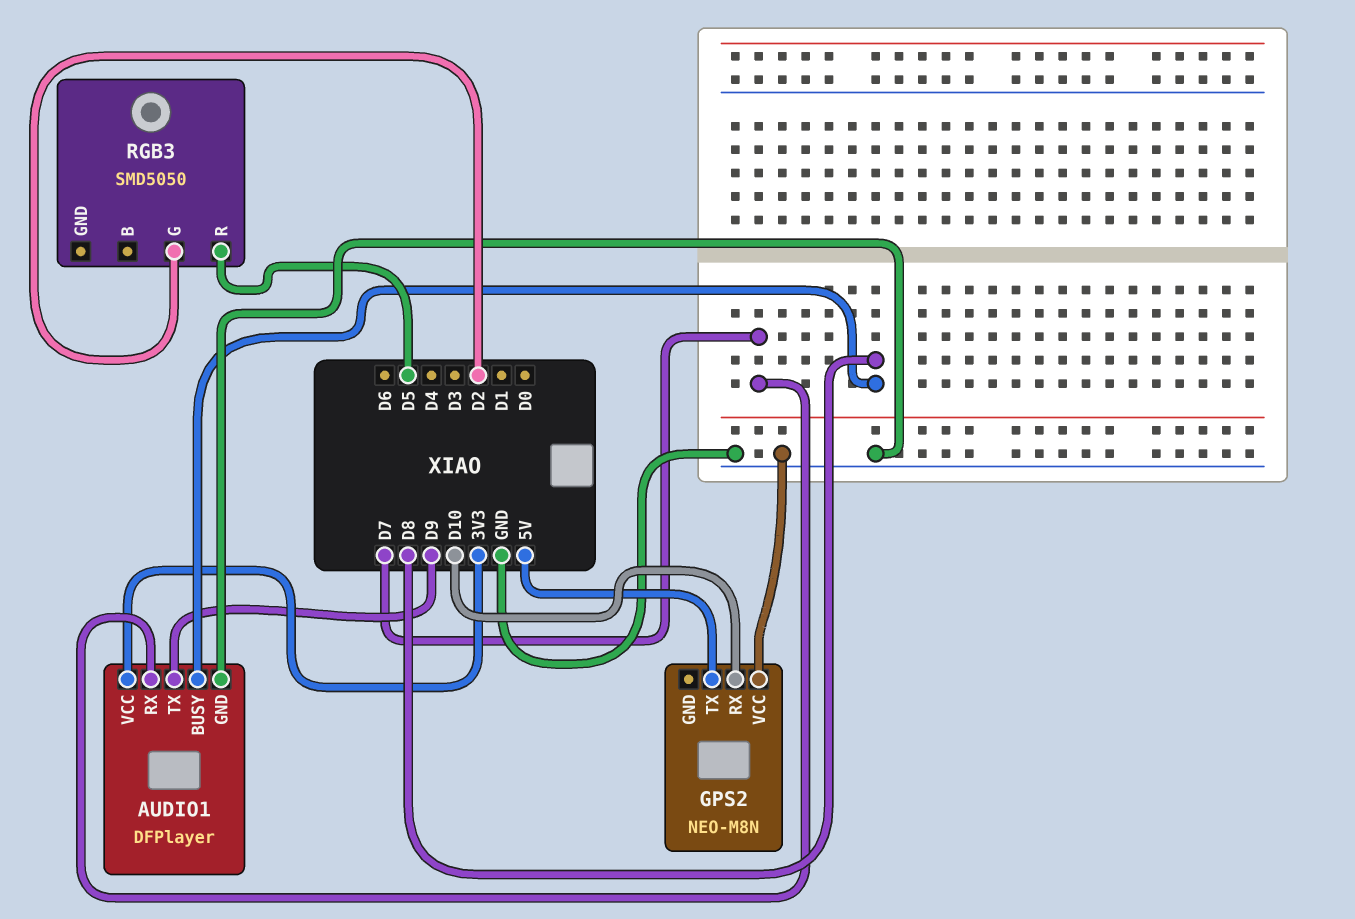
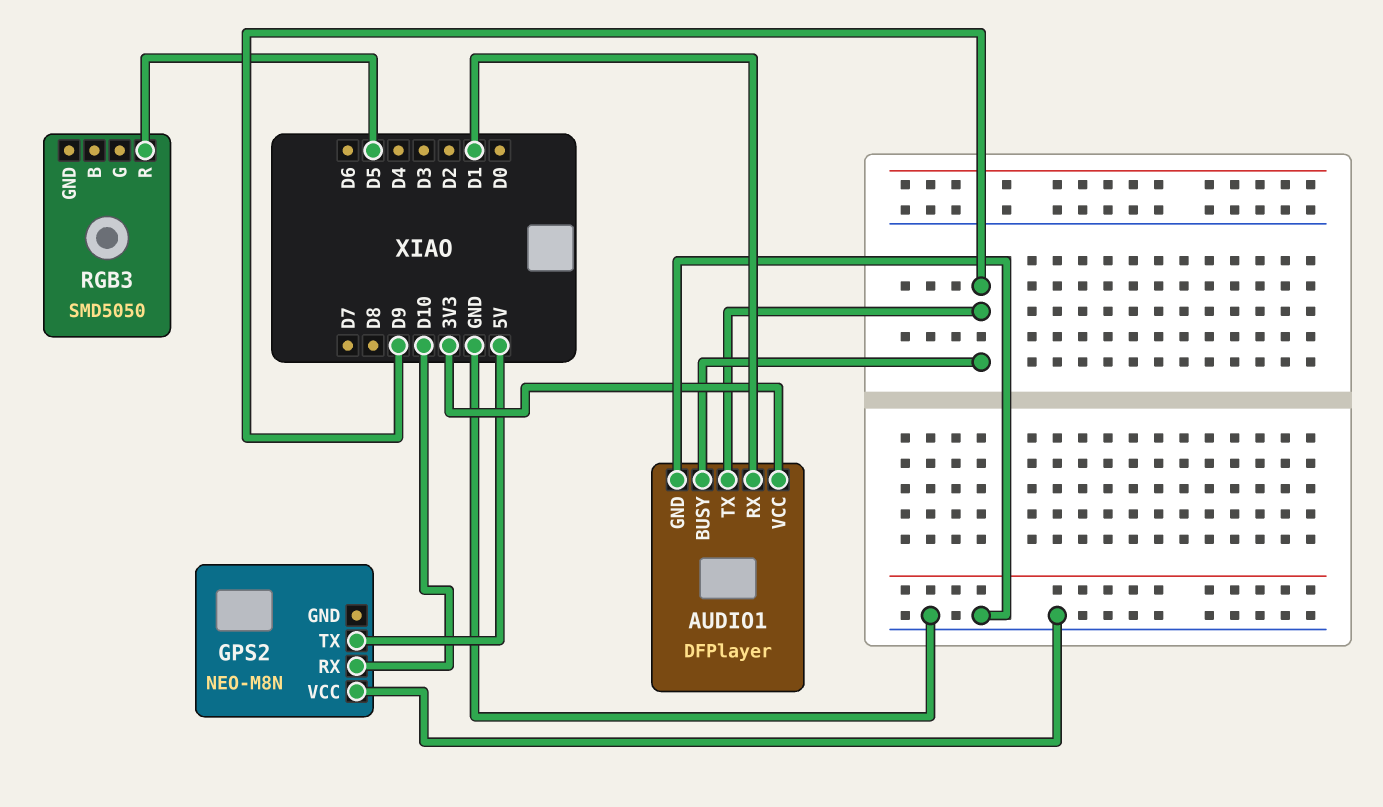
AUDIO1 pin BUSY: D8 -> D9
AUDIO1 pin RX: D7 -> D1
RGB3 pin G: D2 -> none

